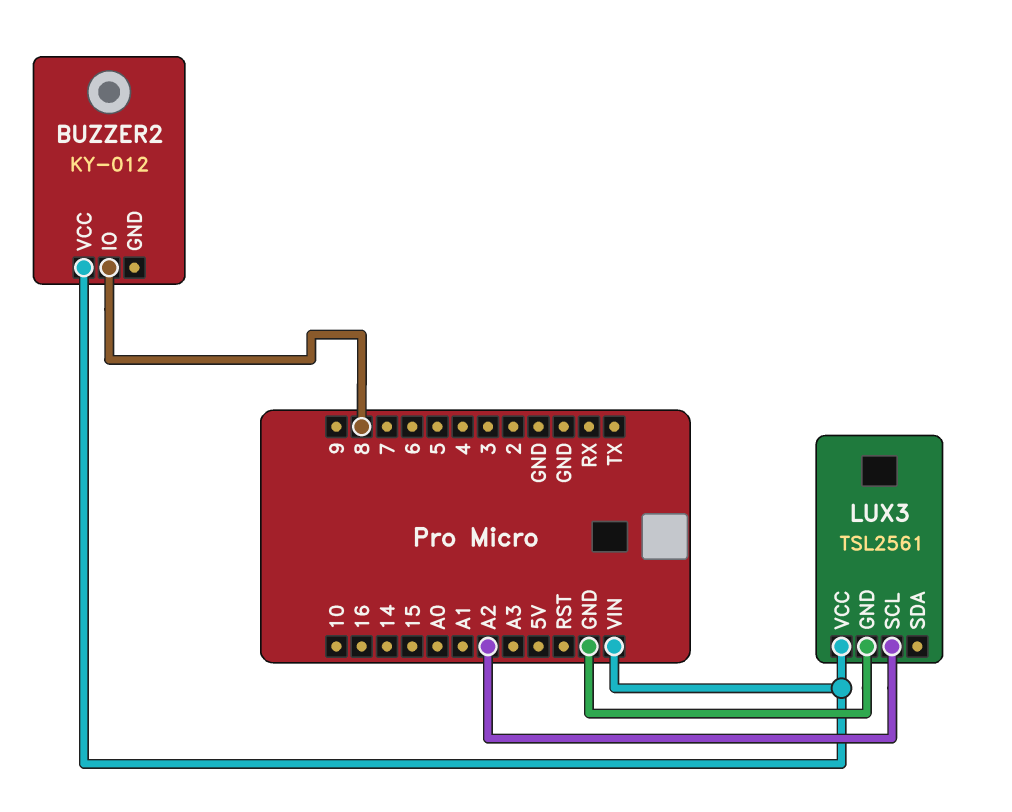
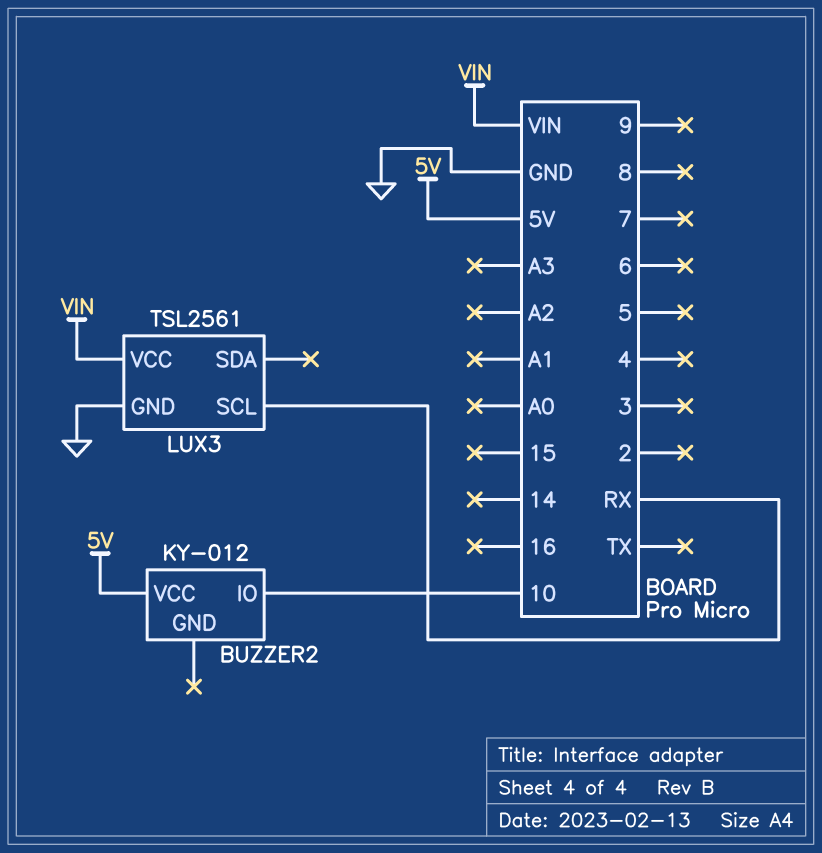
BUZZER2 pin IO: 8 -> 10
BUZZER2 pin VCC: VIN -> 5V
LUX3 pin SCL: A2 -> RX

